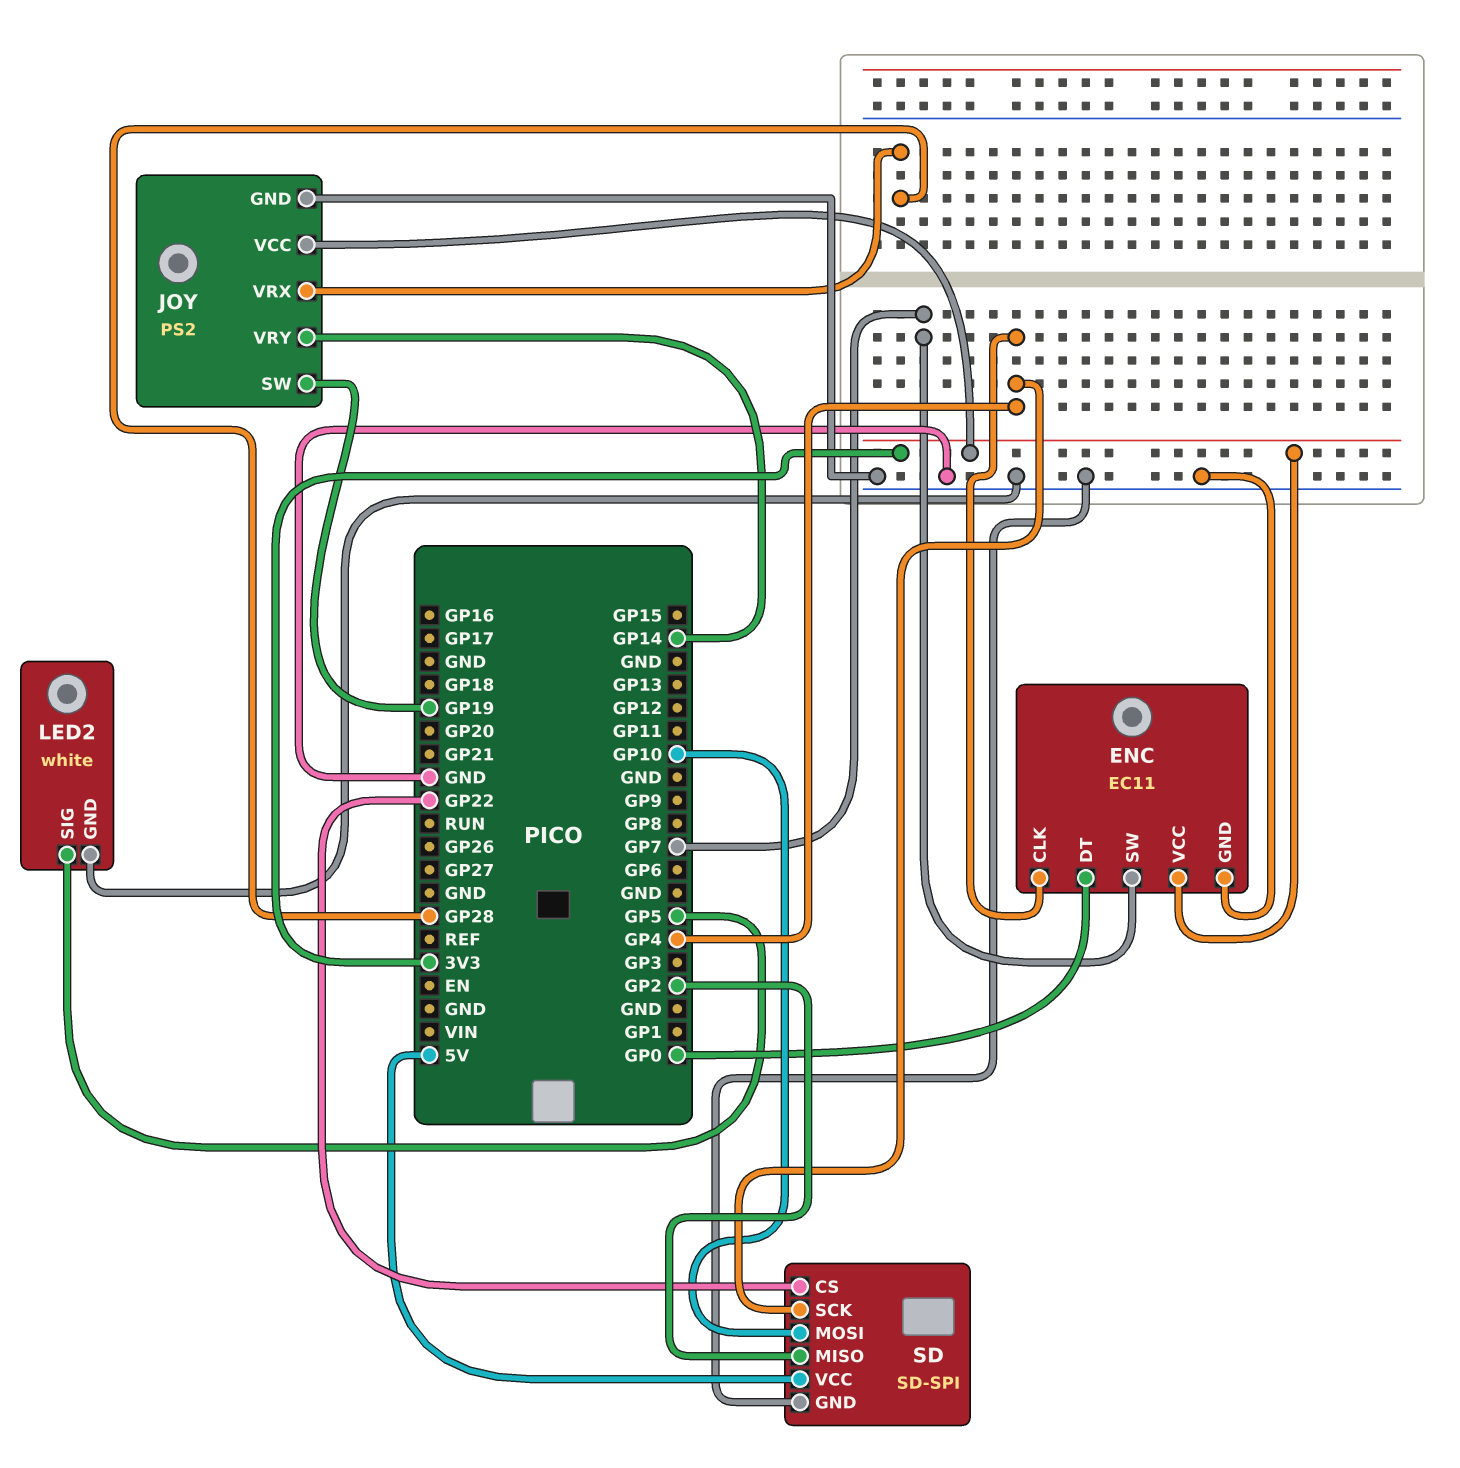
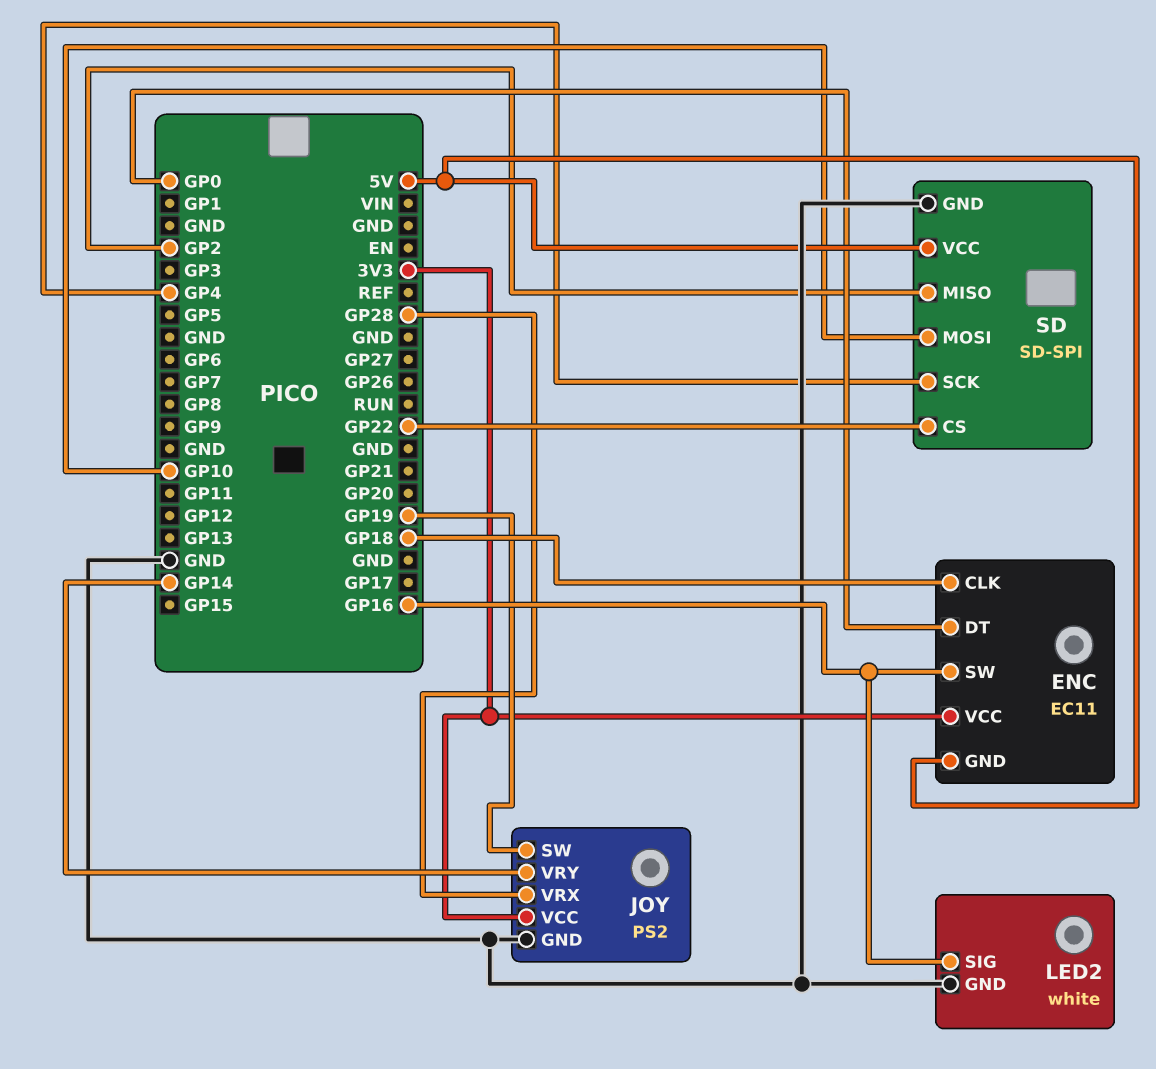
ENC pin CLK: GP4 -> GP18
ENC pin GND: GND -> 5V
ENC pin SW: GP7 -> GP16
LED2 pin SIG: GP5 -> GP16

